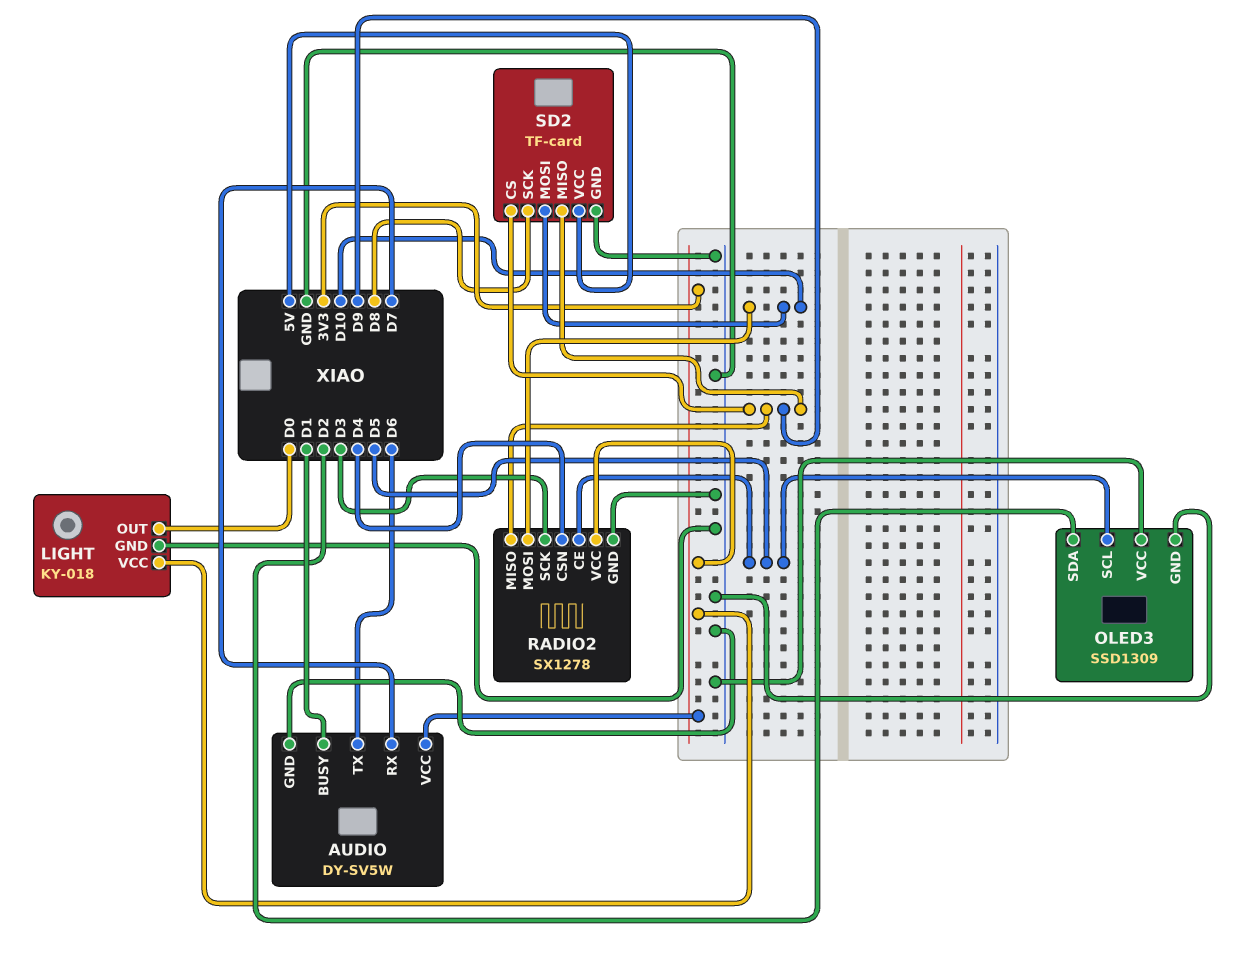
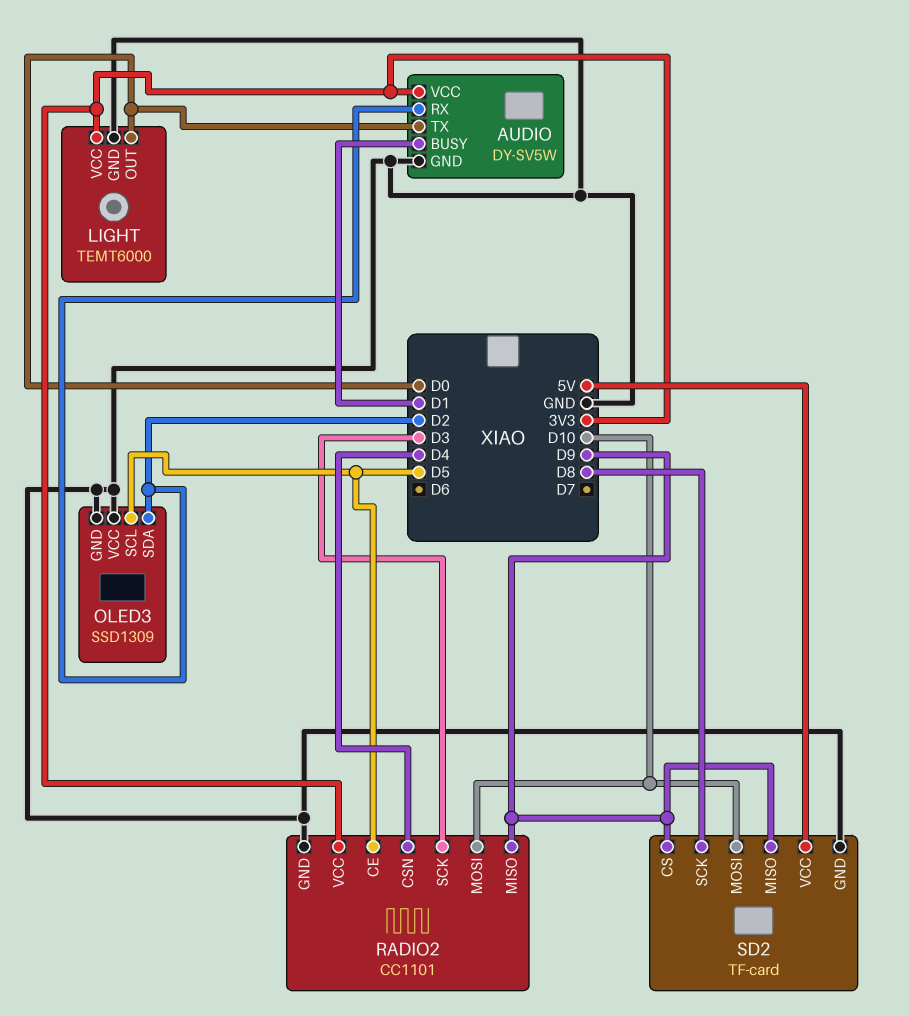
AUDIO pin RX: D7 -> D2
AUDIO pin TX: D6 -> D0
LIGHT: KY-018 -> TEMT6000
RADIO2: SX1278 -> CC1101

